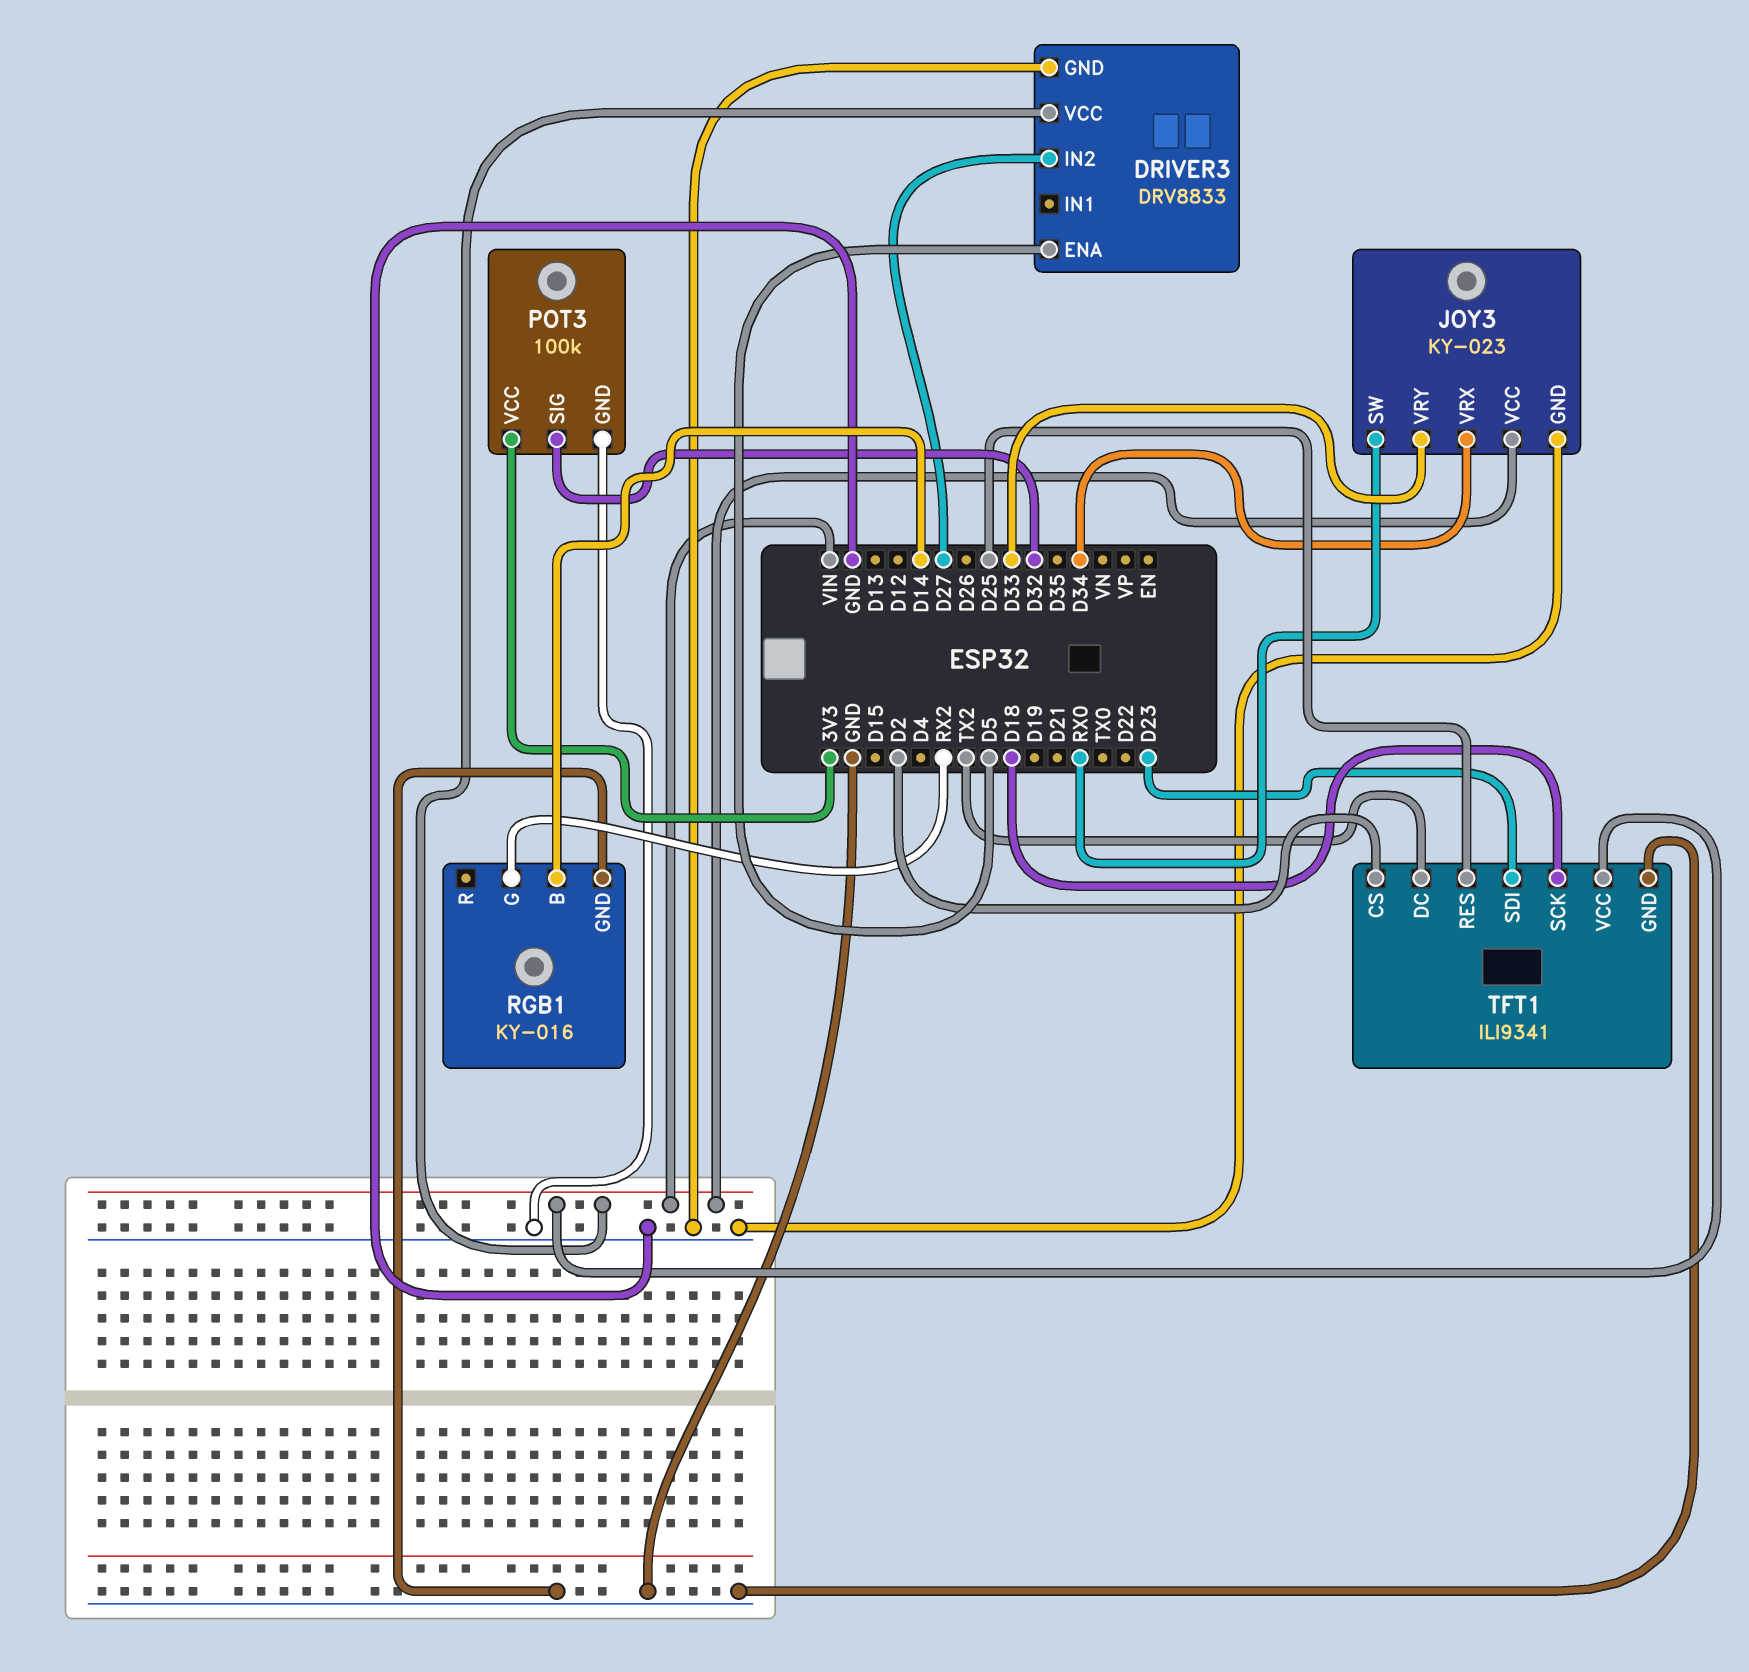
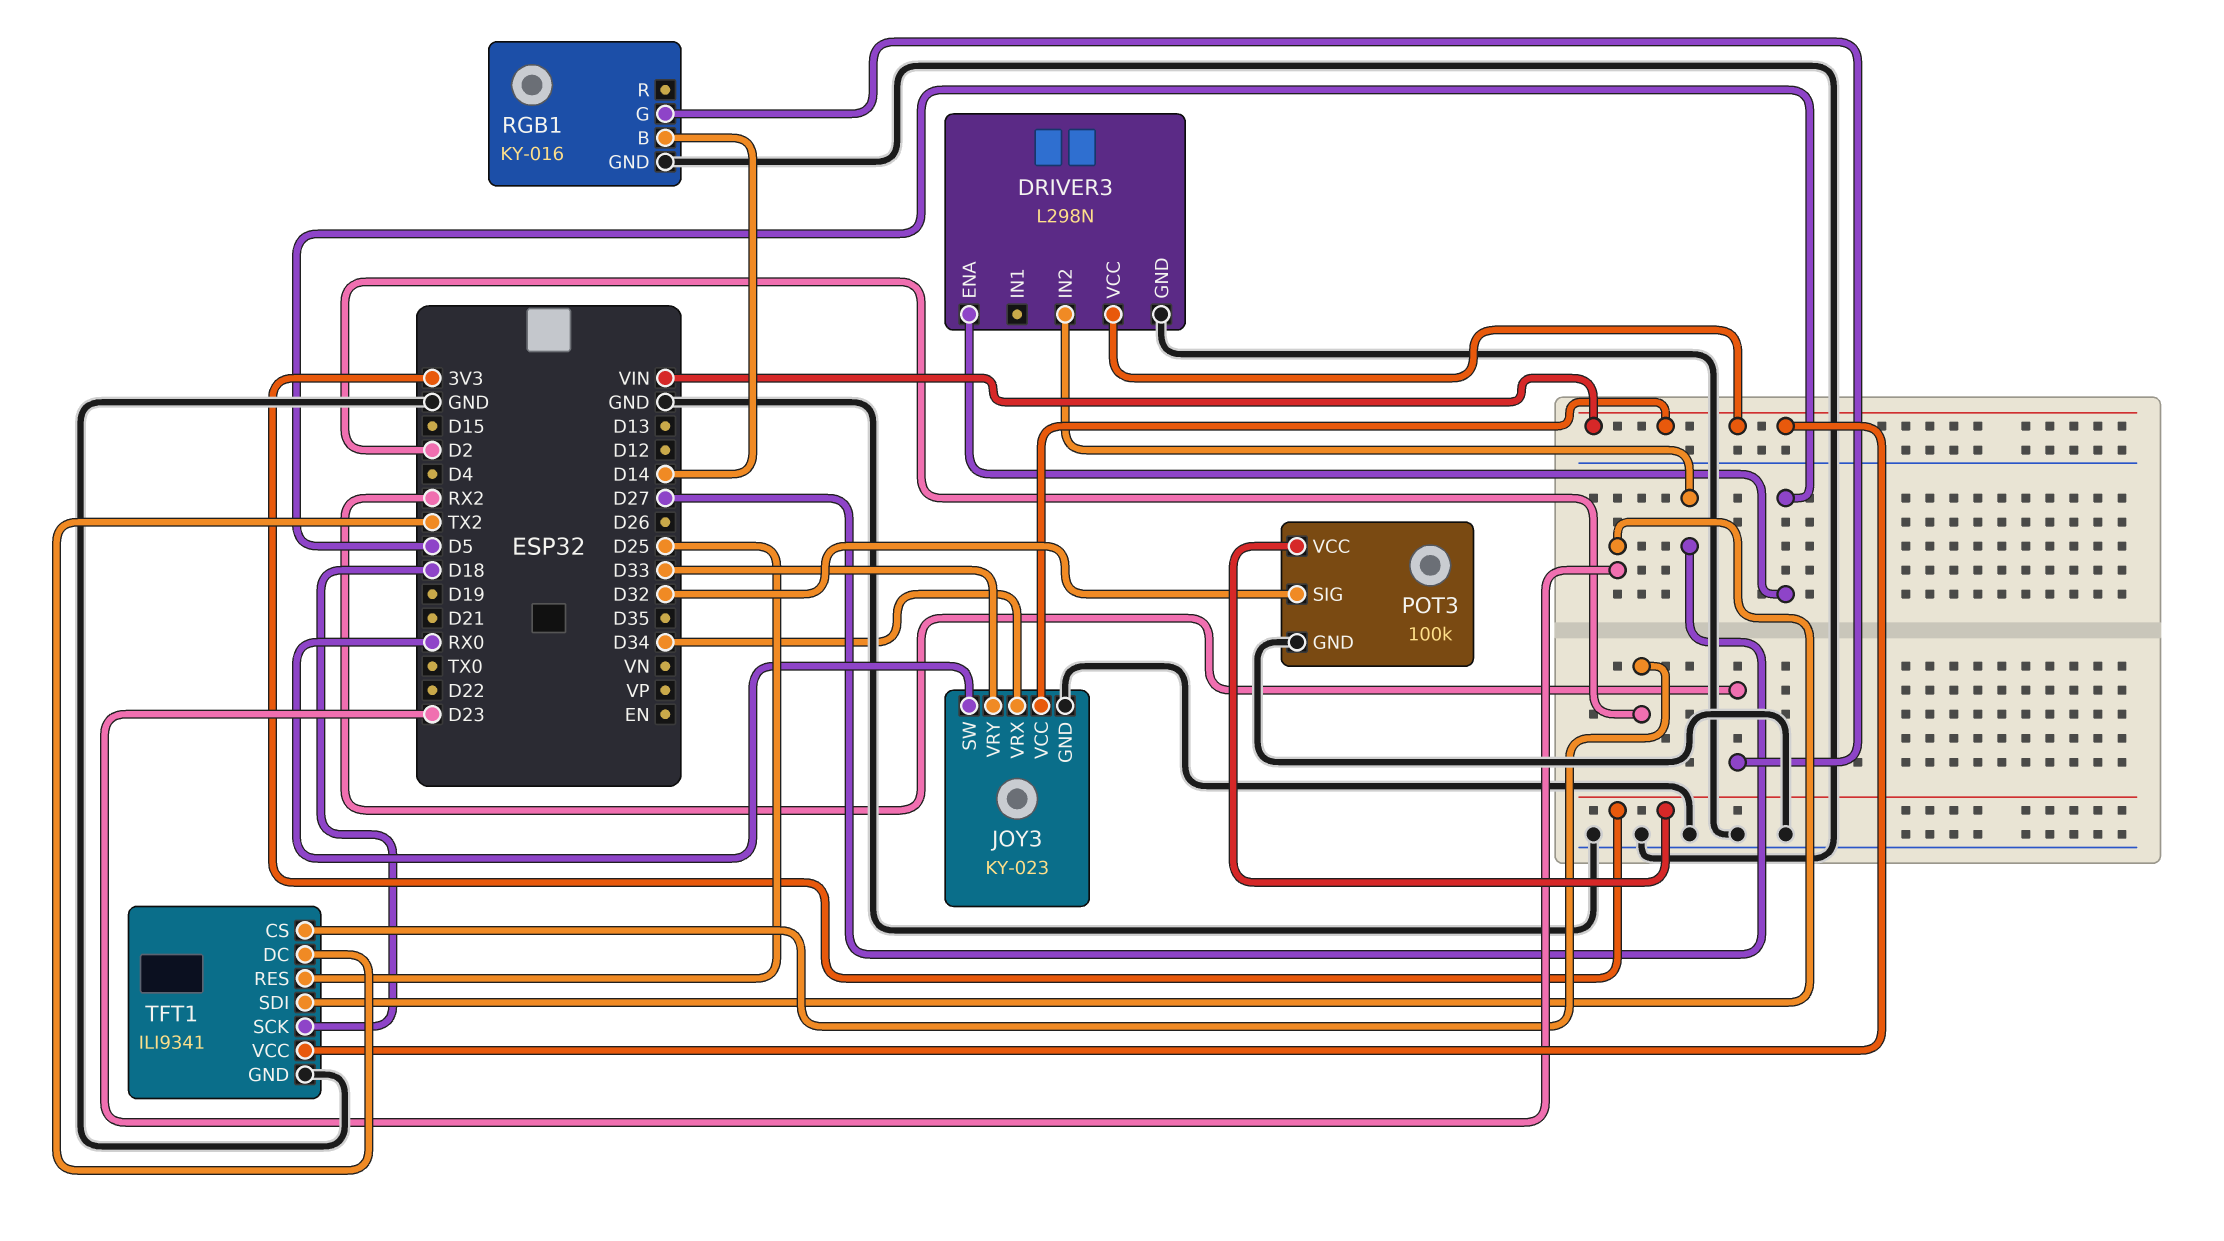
DRIVER3: DRV8833 -> L298N

